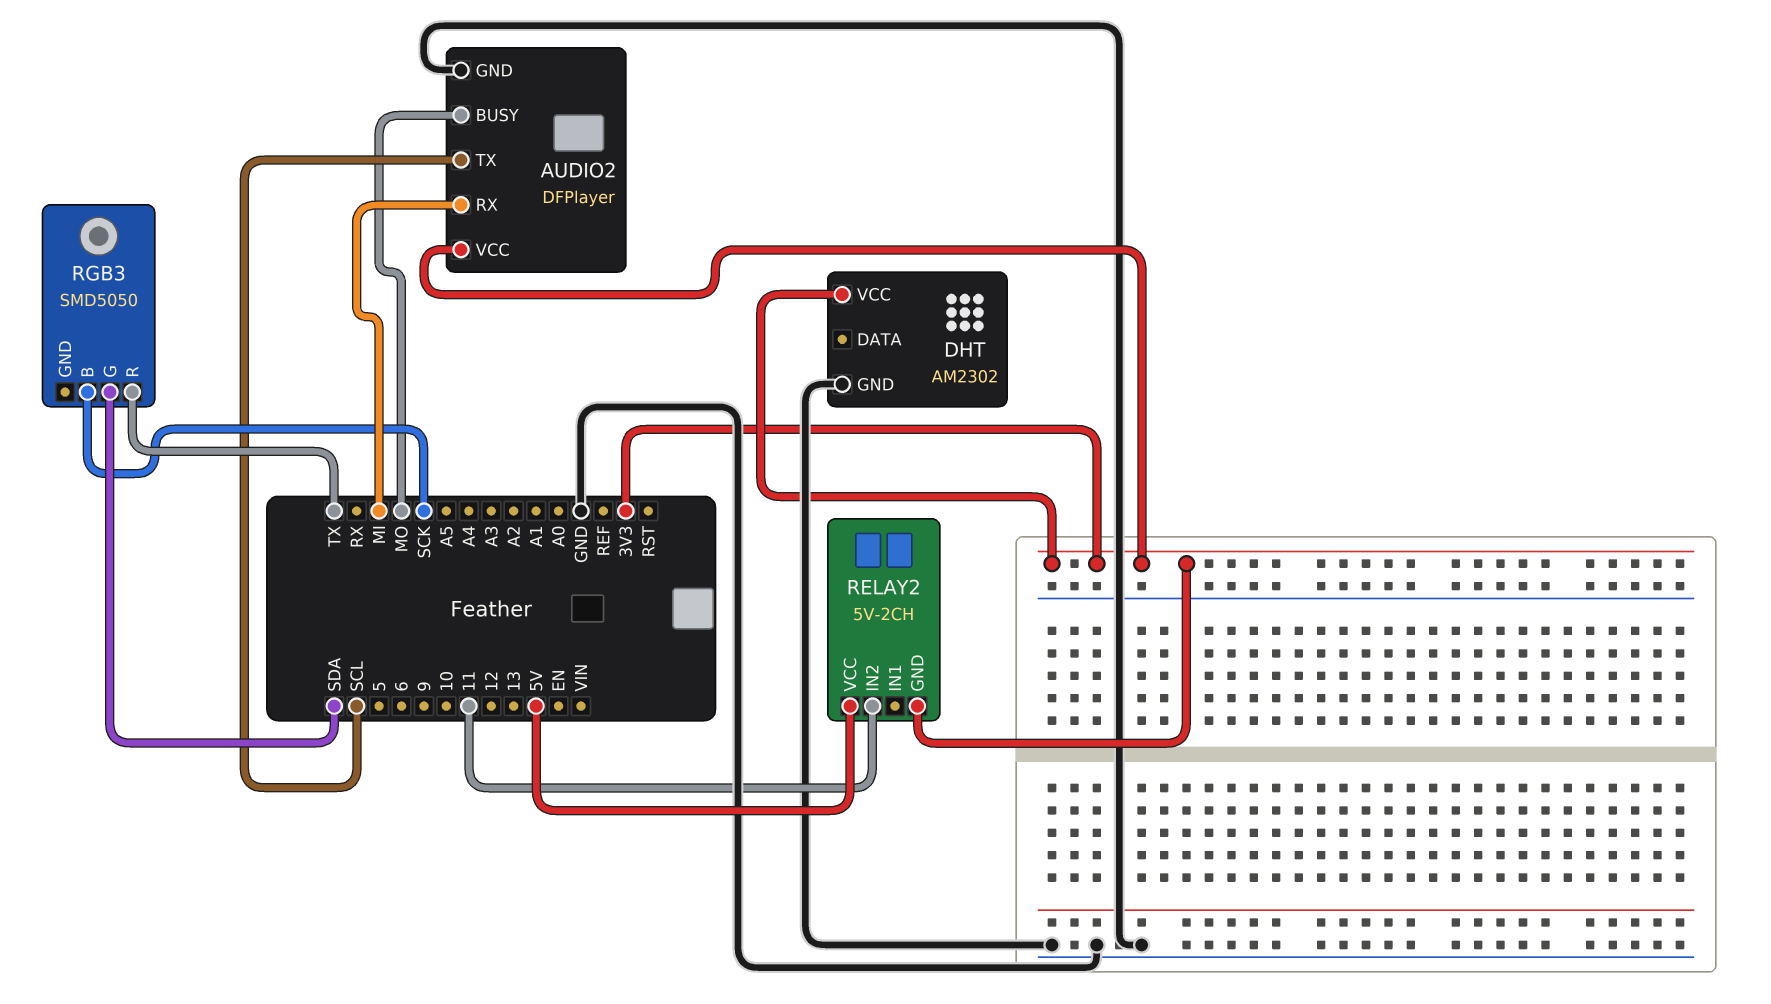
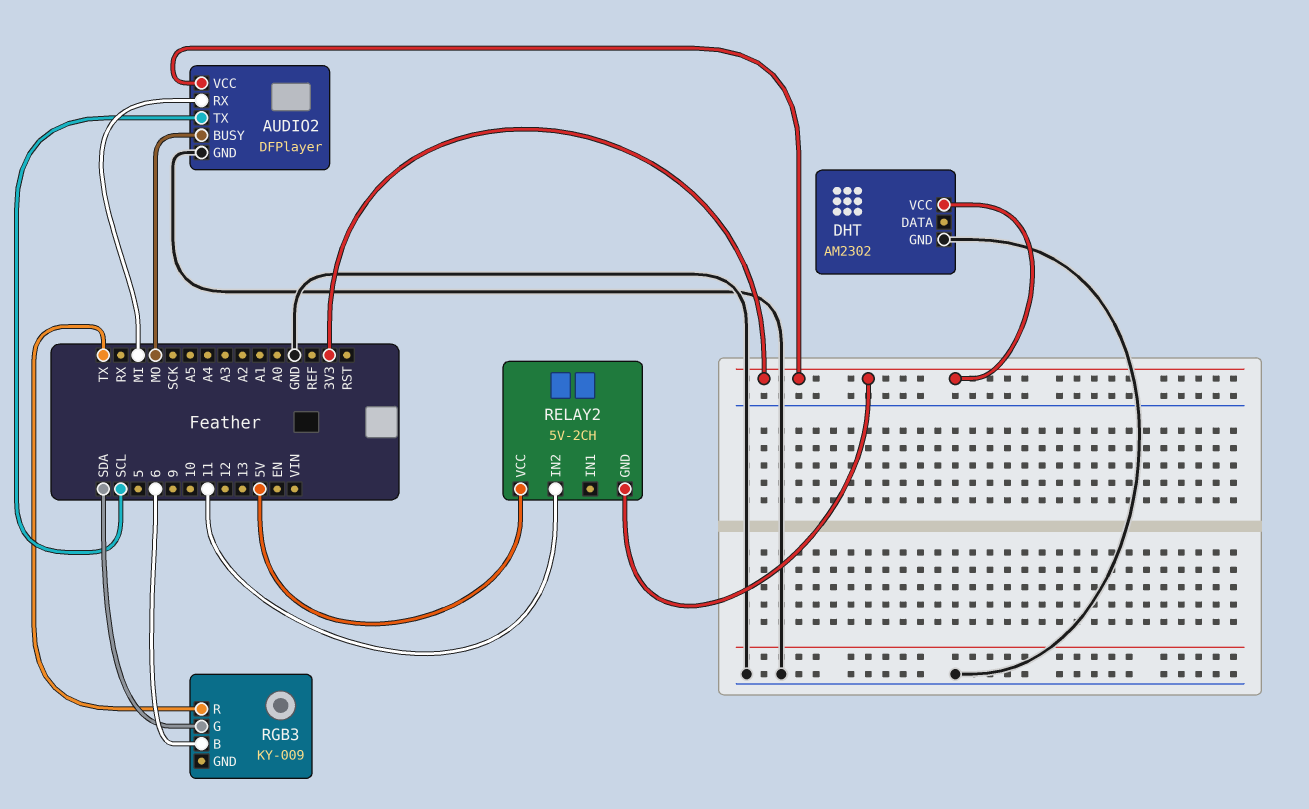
RGB3: SMD5050 -> KY-009
RGB3 pin B: SCK -> 6

